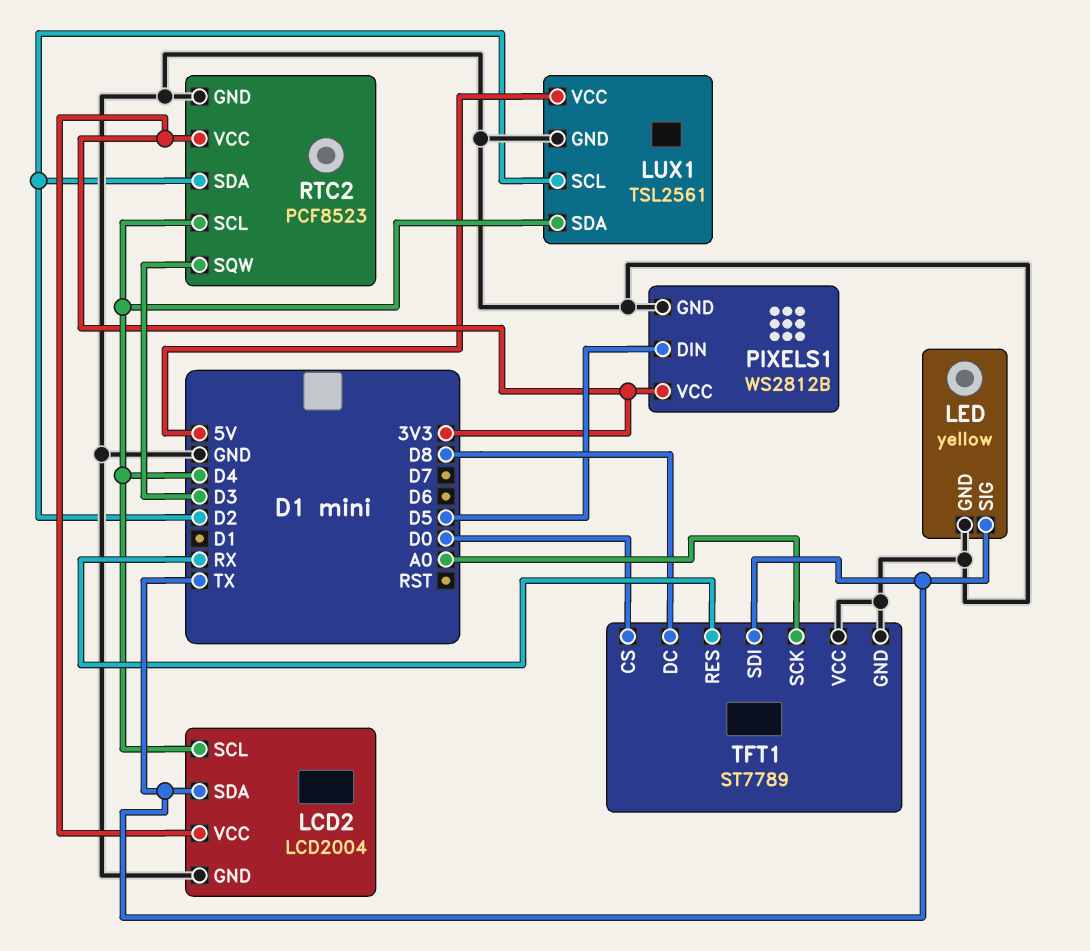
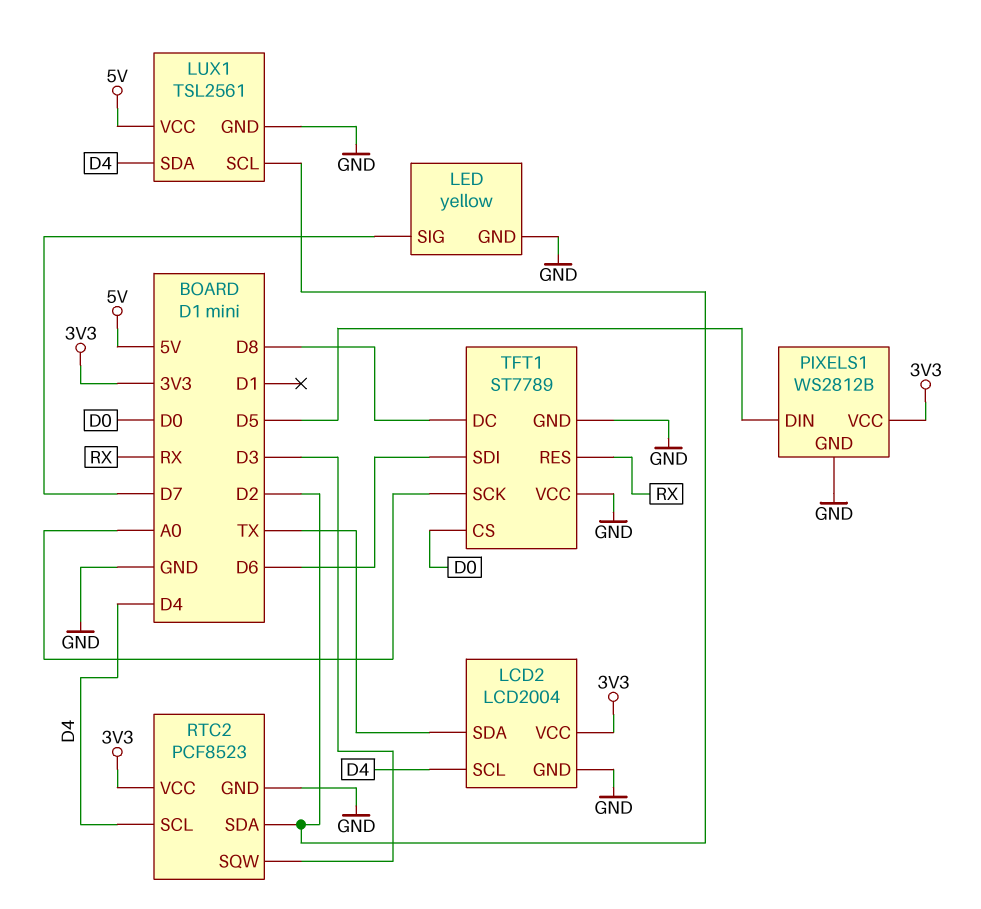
LED pin SIG: TX -> D7
TFT1 pin SDI: TX -> D6

